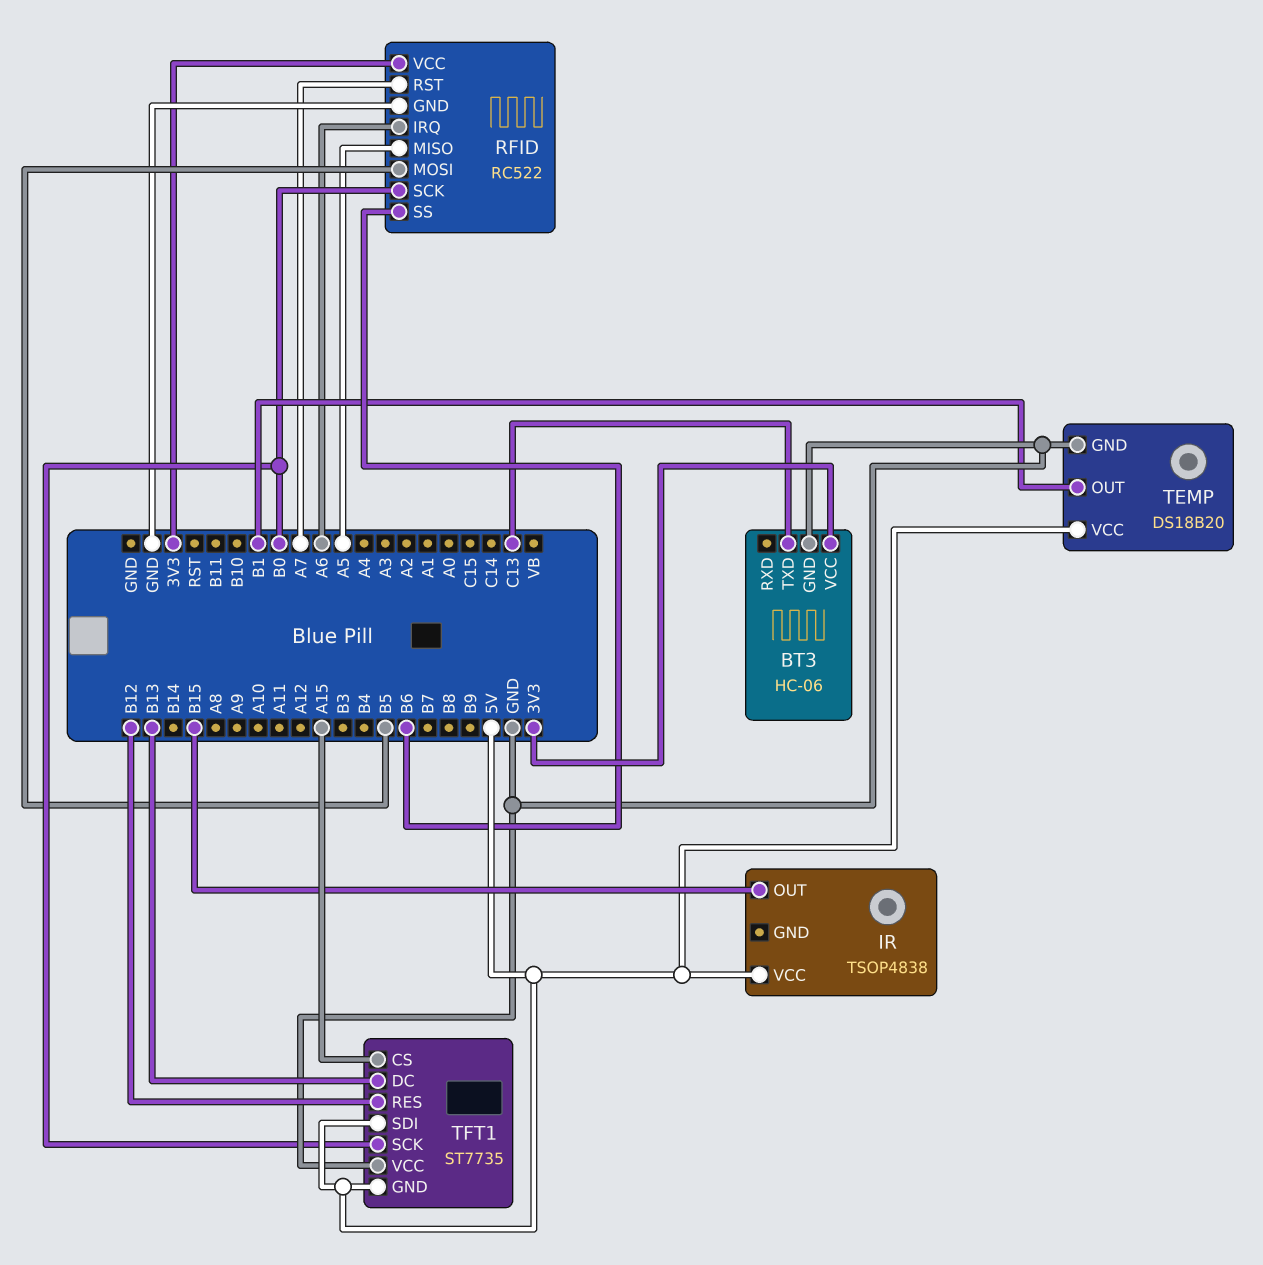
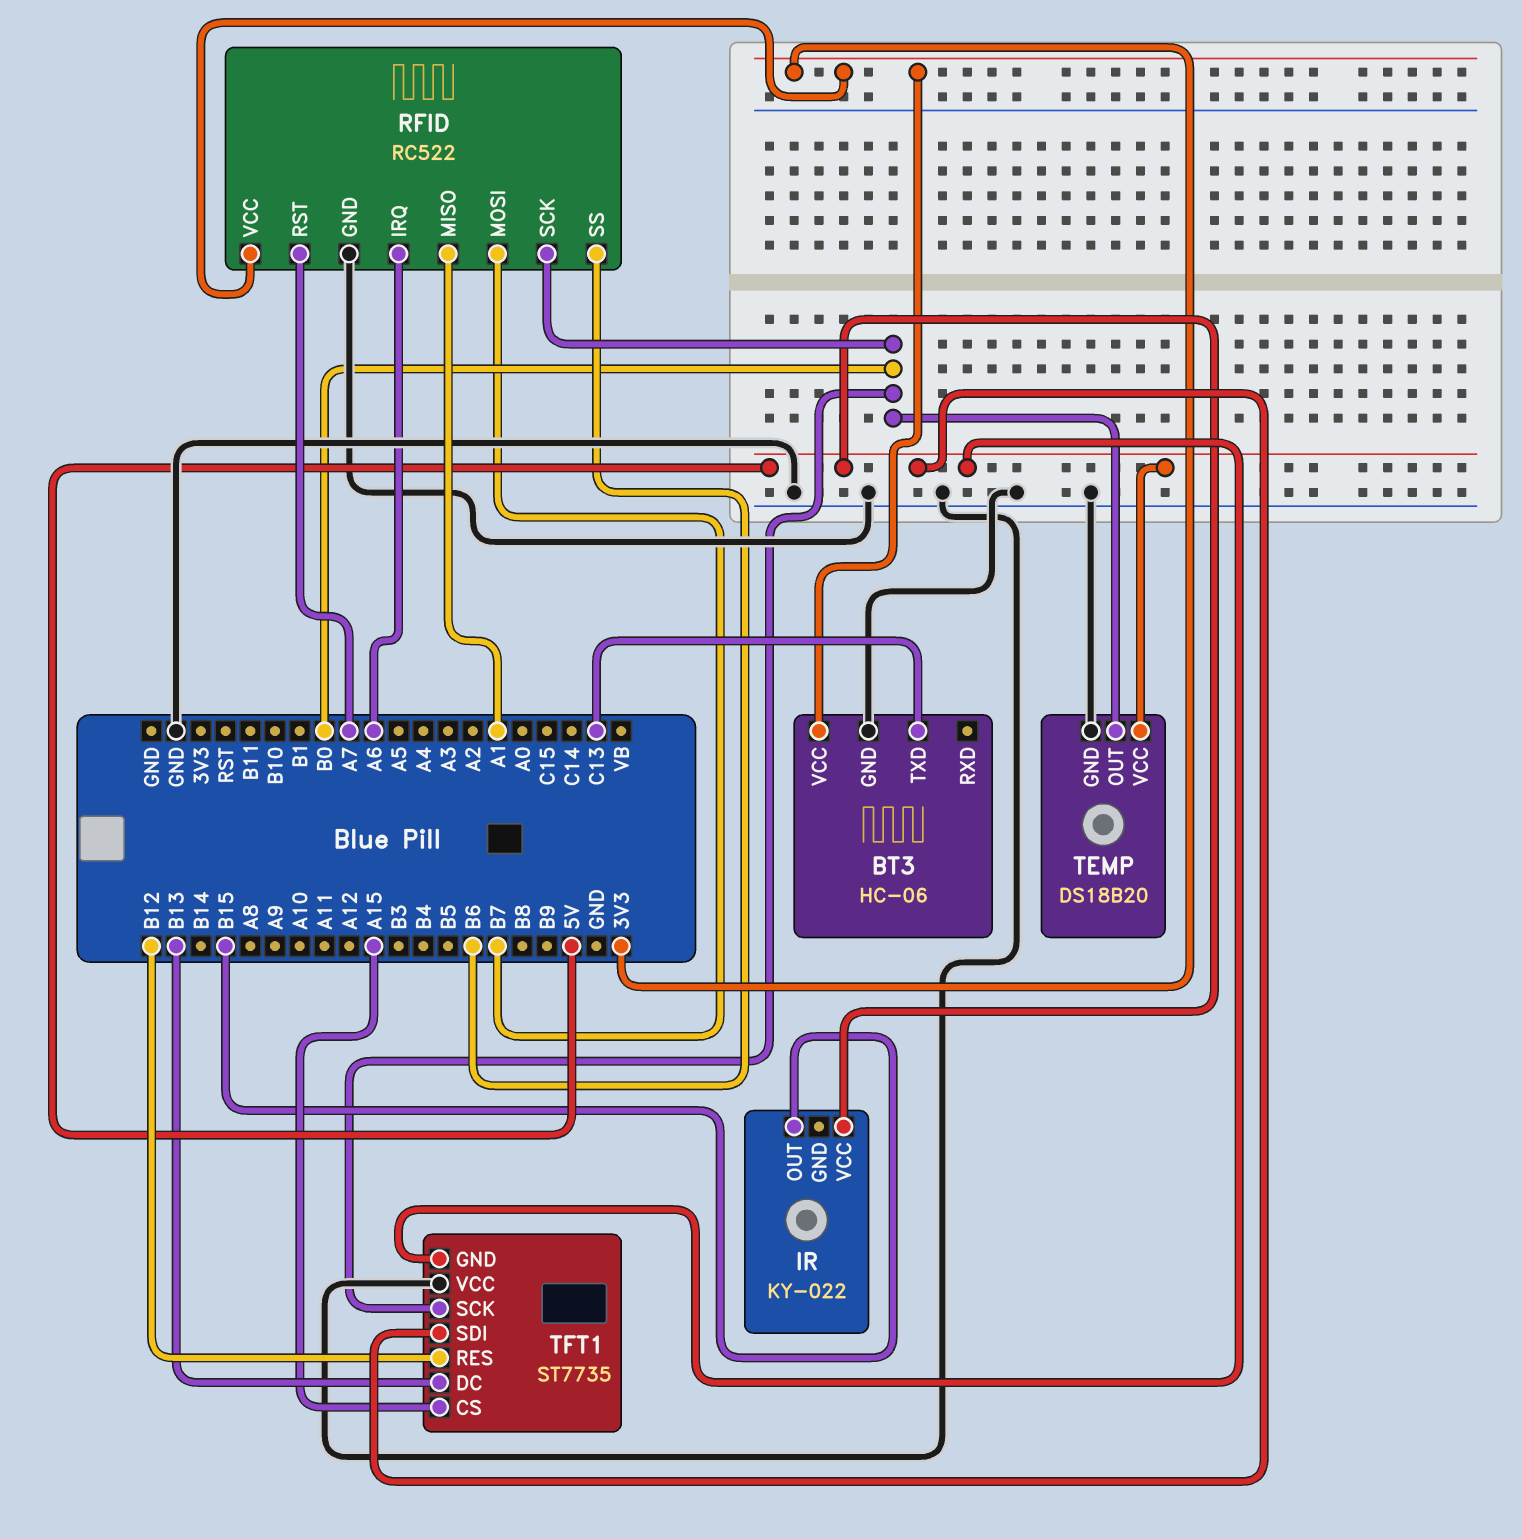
IR: TSOP4838 -> KY-022
RFID pin MISO: A5 -> A1
RFID pin MOSI: B5 -> B7
TEMP pin OUT: B1 -> B0

